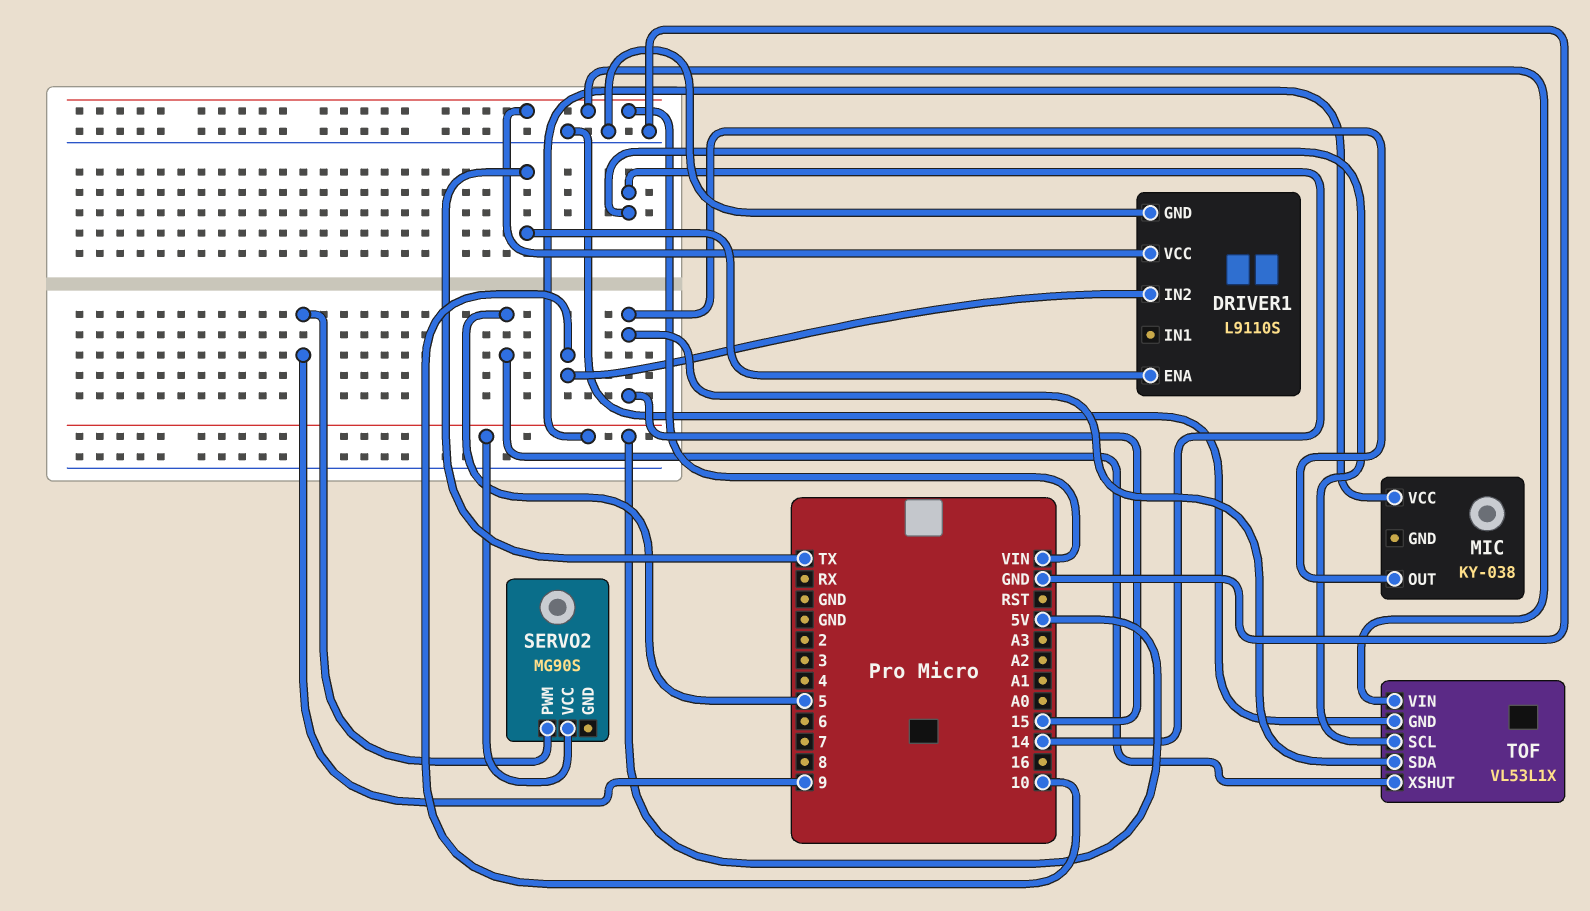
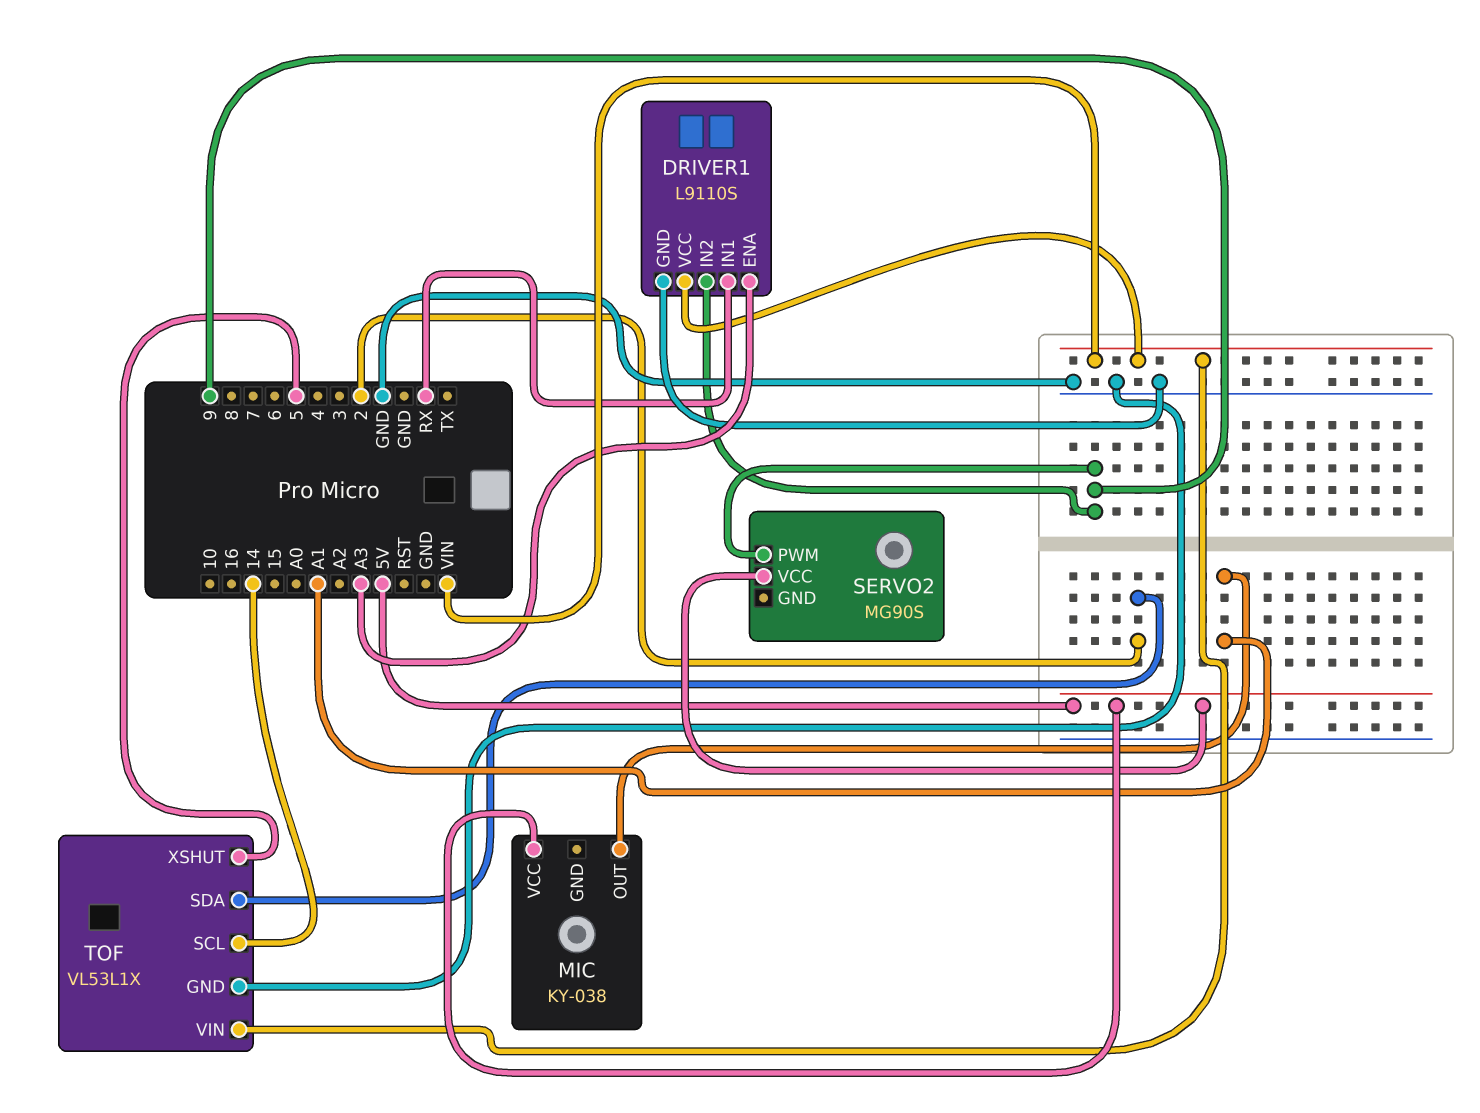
DRIVER1 pin ENA: TX -> A3
DRIVER1 pin IN1: none -> RX
DRIVER1 pin IN2: 10 -> 9
MIC pin OUT: 15 -> A1
TOF pin SDA: 15 -> 2

